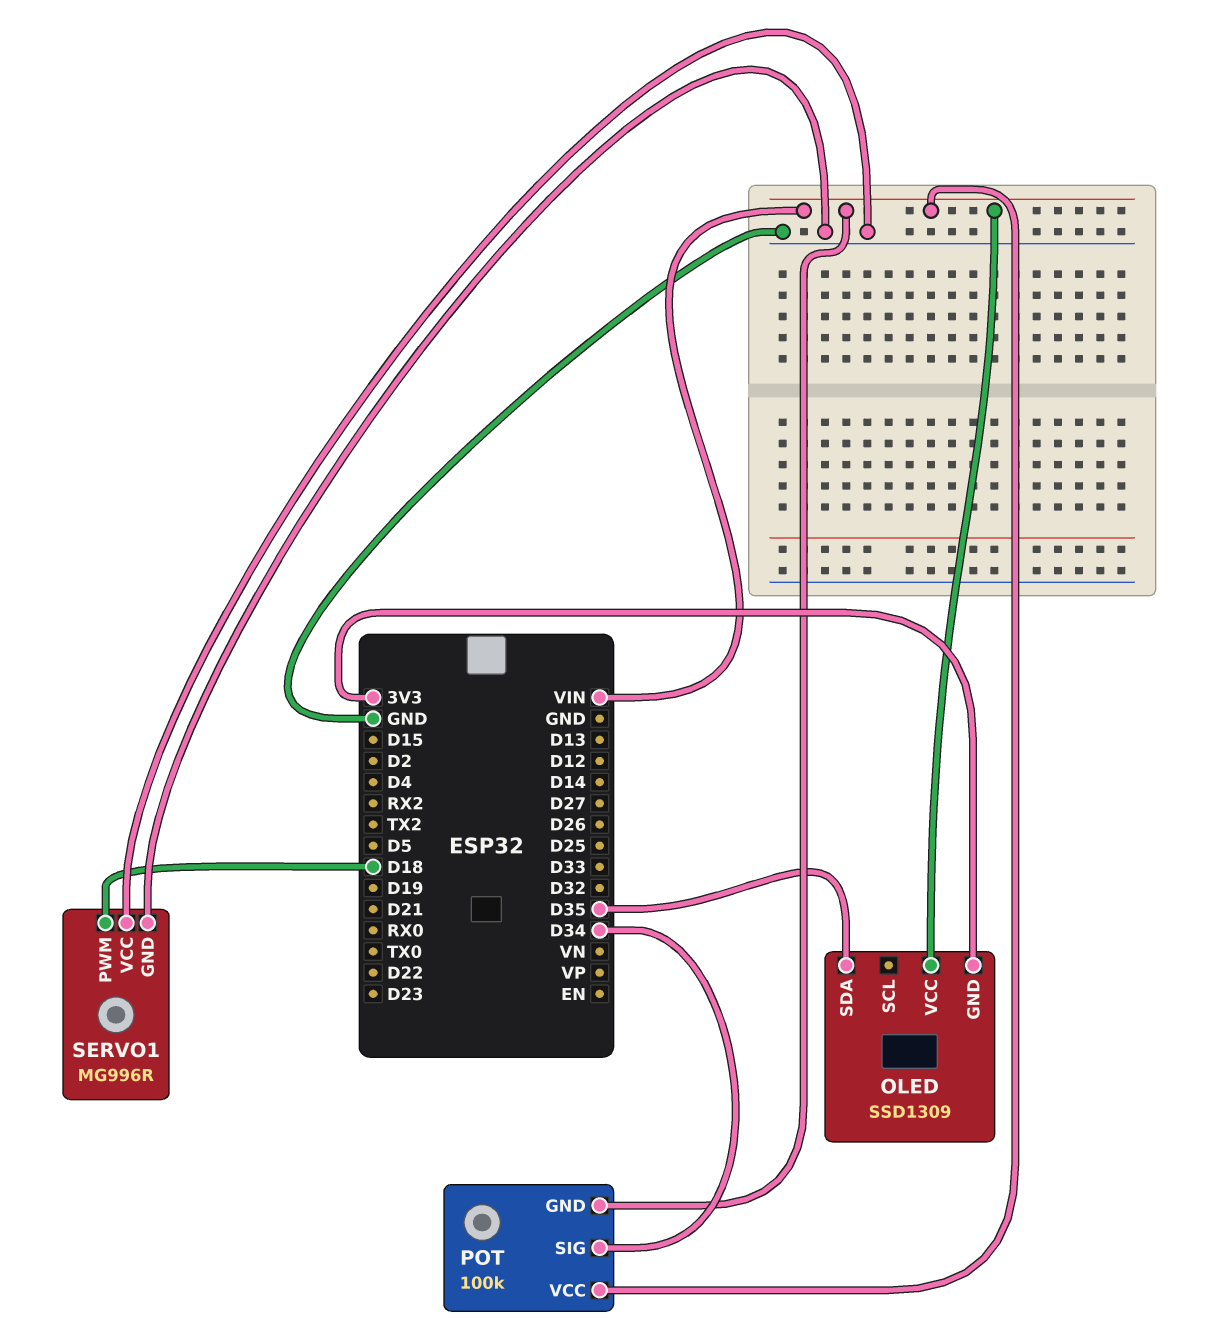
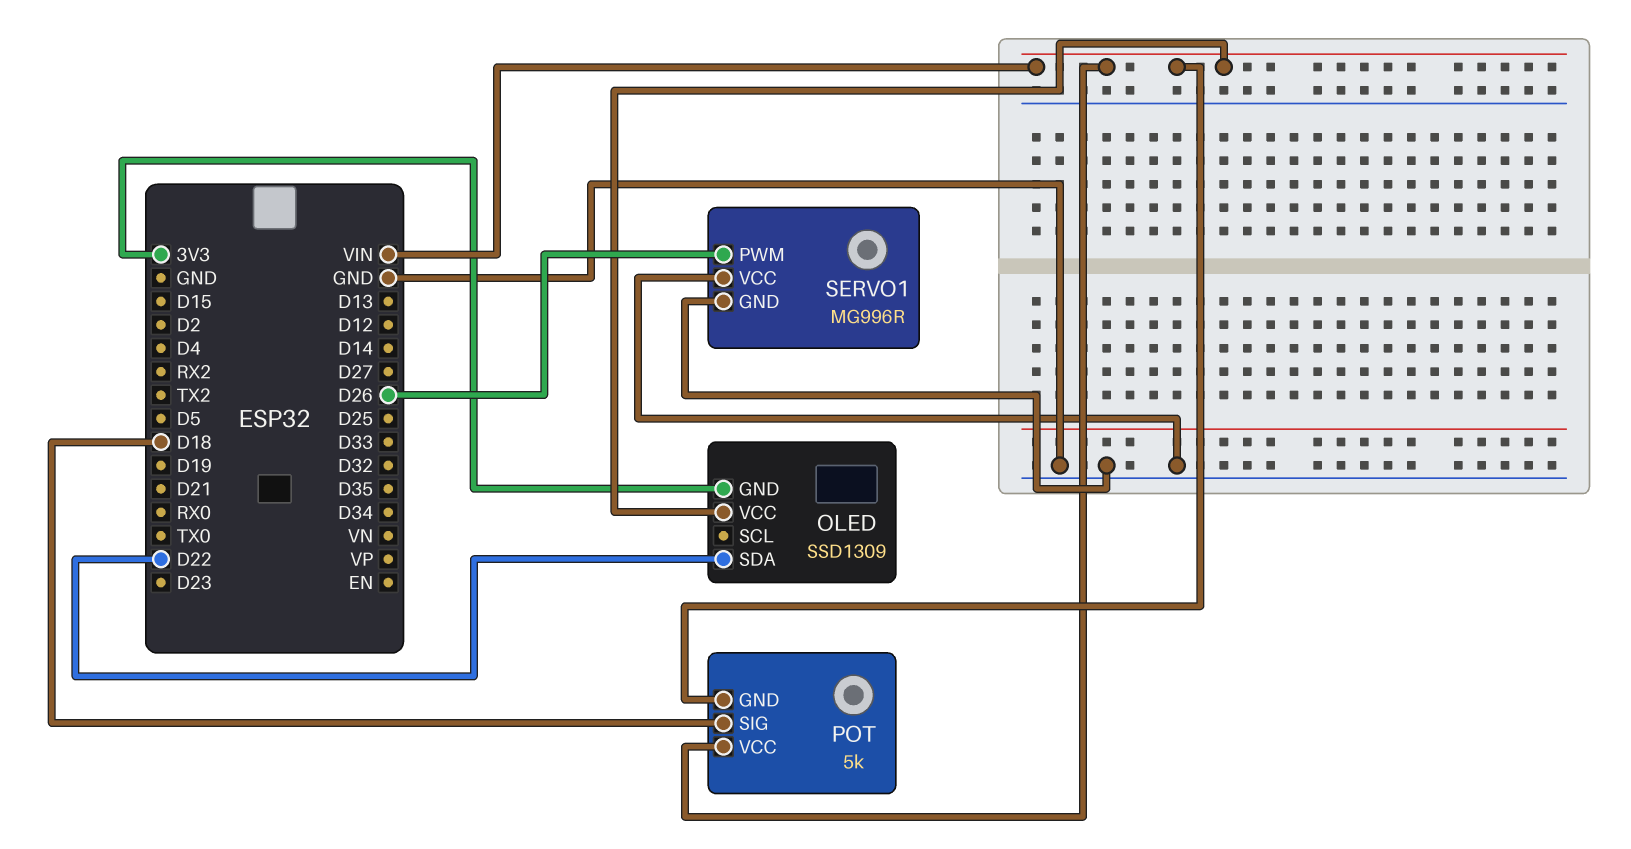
OLED pin SDA: D35 -> D22
POT: 100k -> 5k
POT pin SIG: D34 -> D18
SERVO1 pin PWM: D18 -> D26

